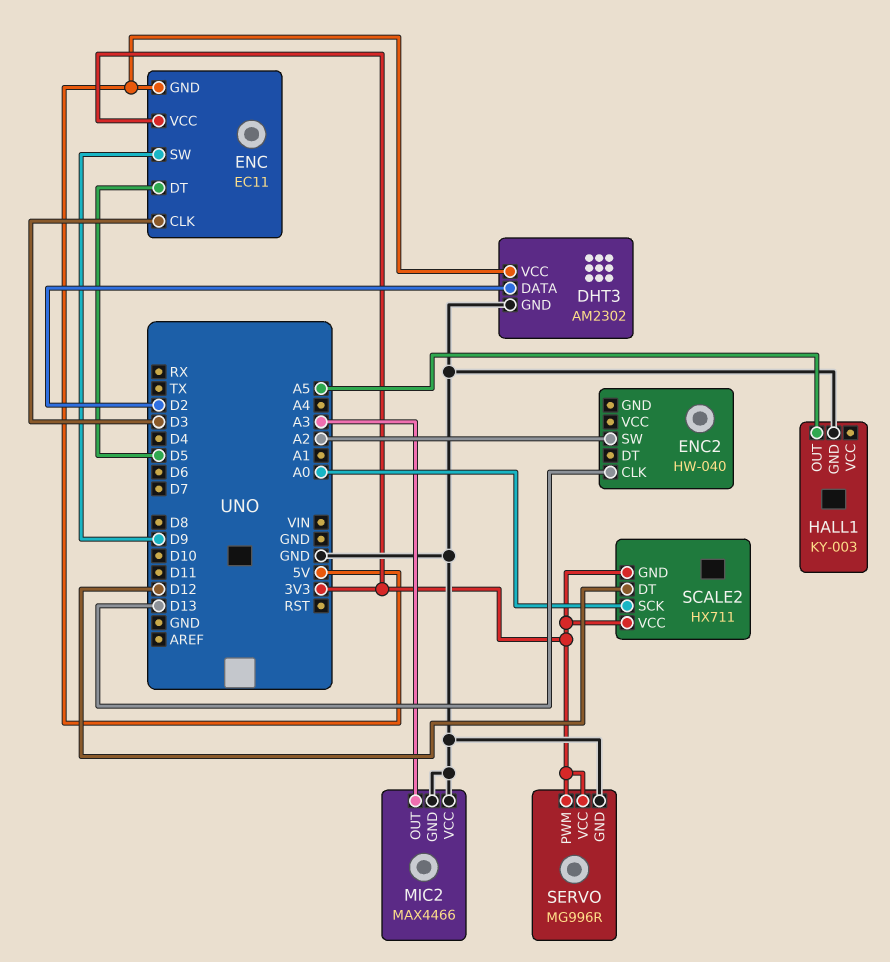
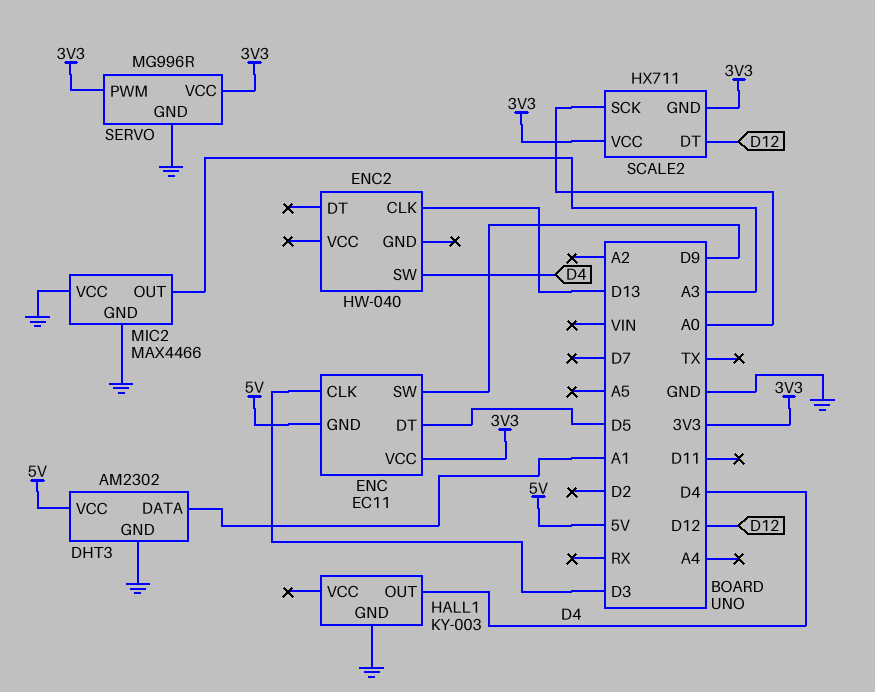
DHT3 pin DATA: D2 -> A1
ENC2 pin SW: A2 -> D4
HALL1 pin OUT: A5 -> D4

